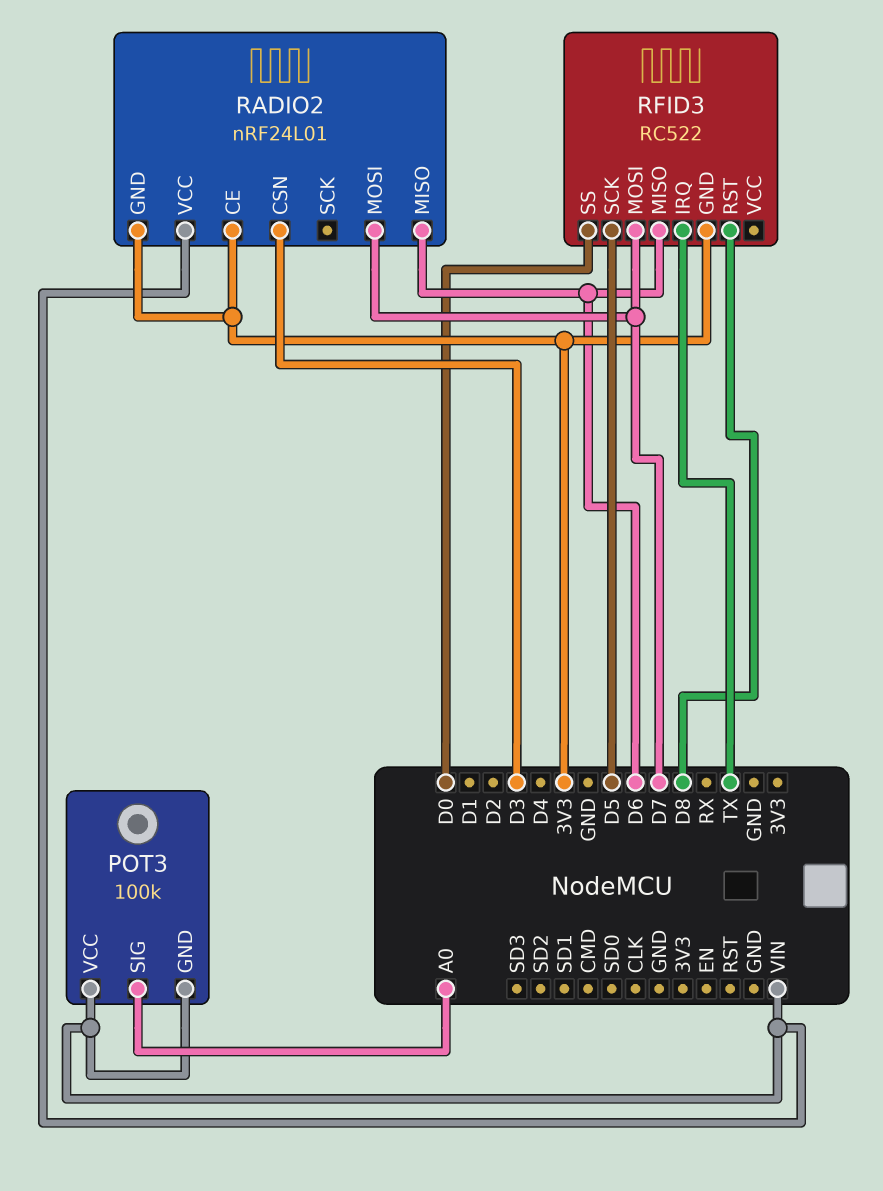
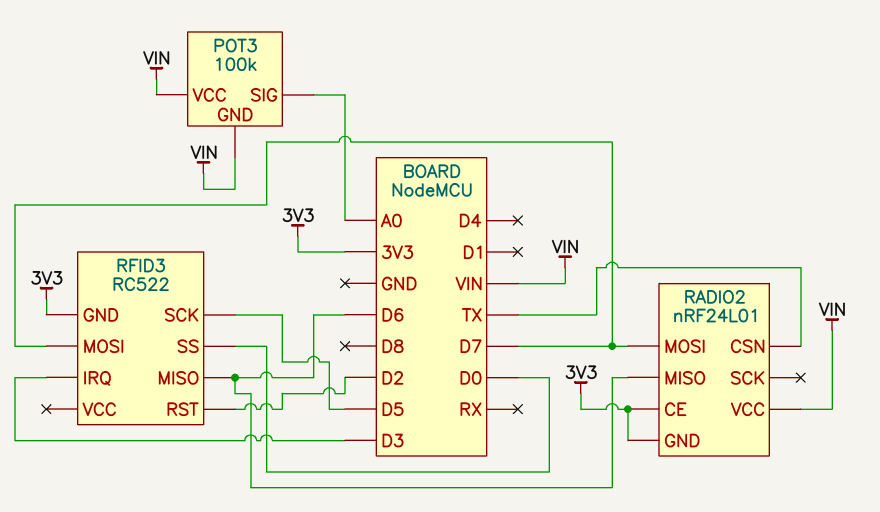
RADIO2 pin CSN: D3 -> TX
RFID3 pin IRQ: TX -> D3
RFID3 pin RST: D8 -> D2

